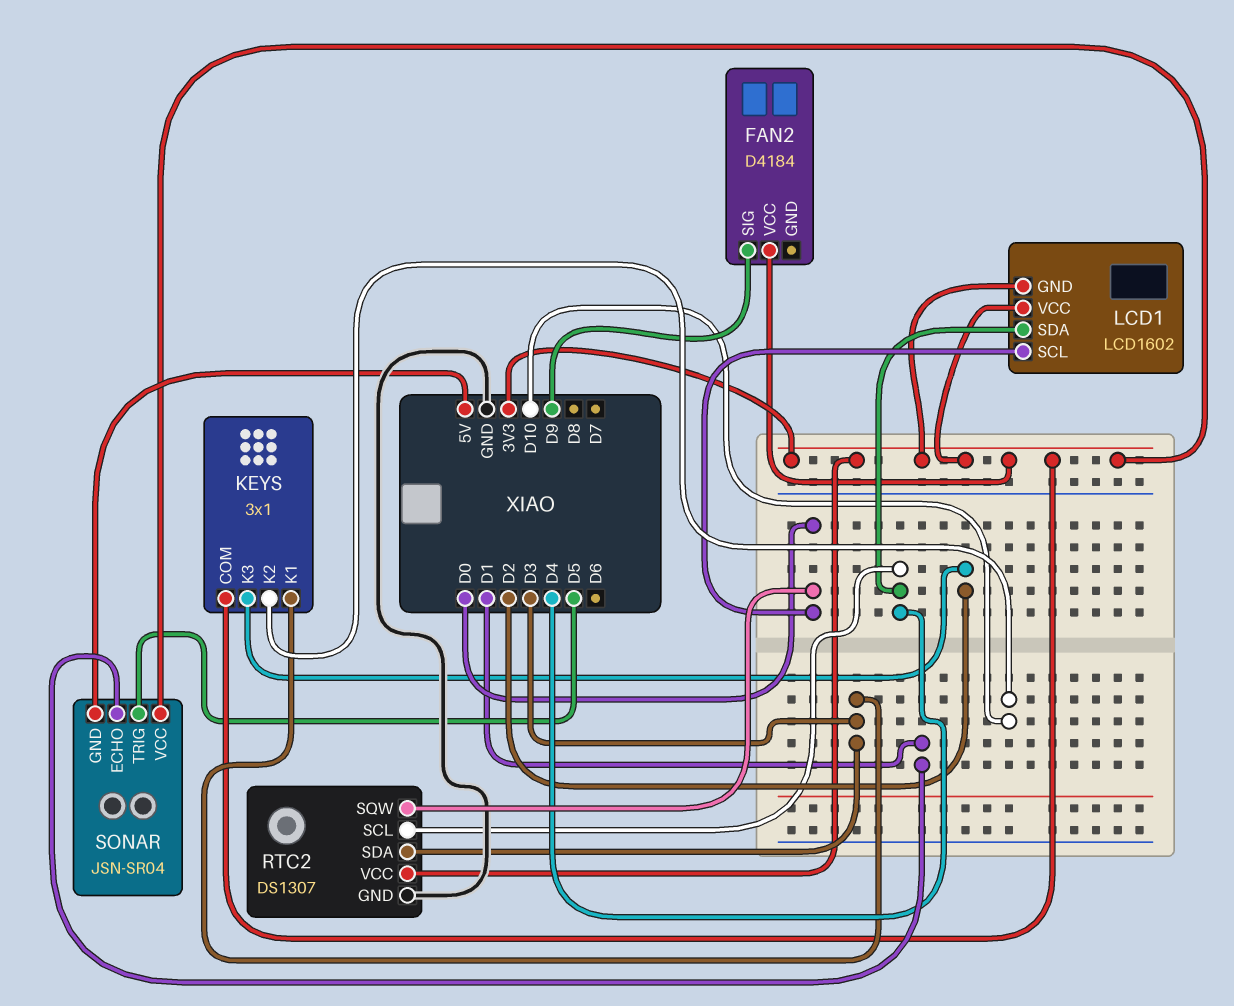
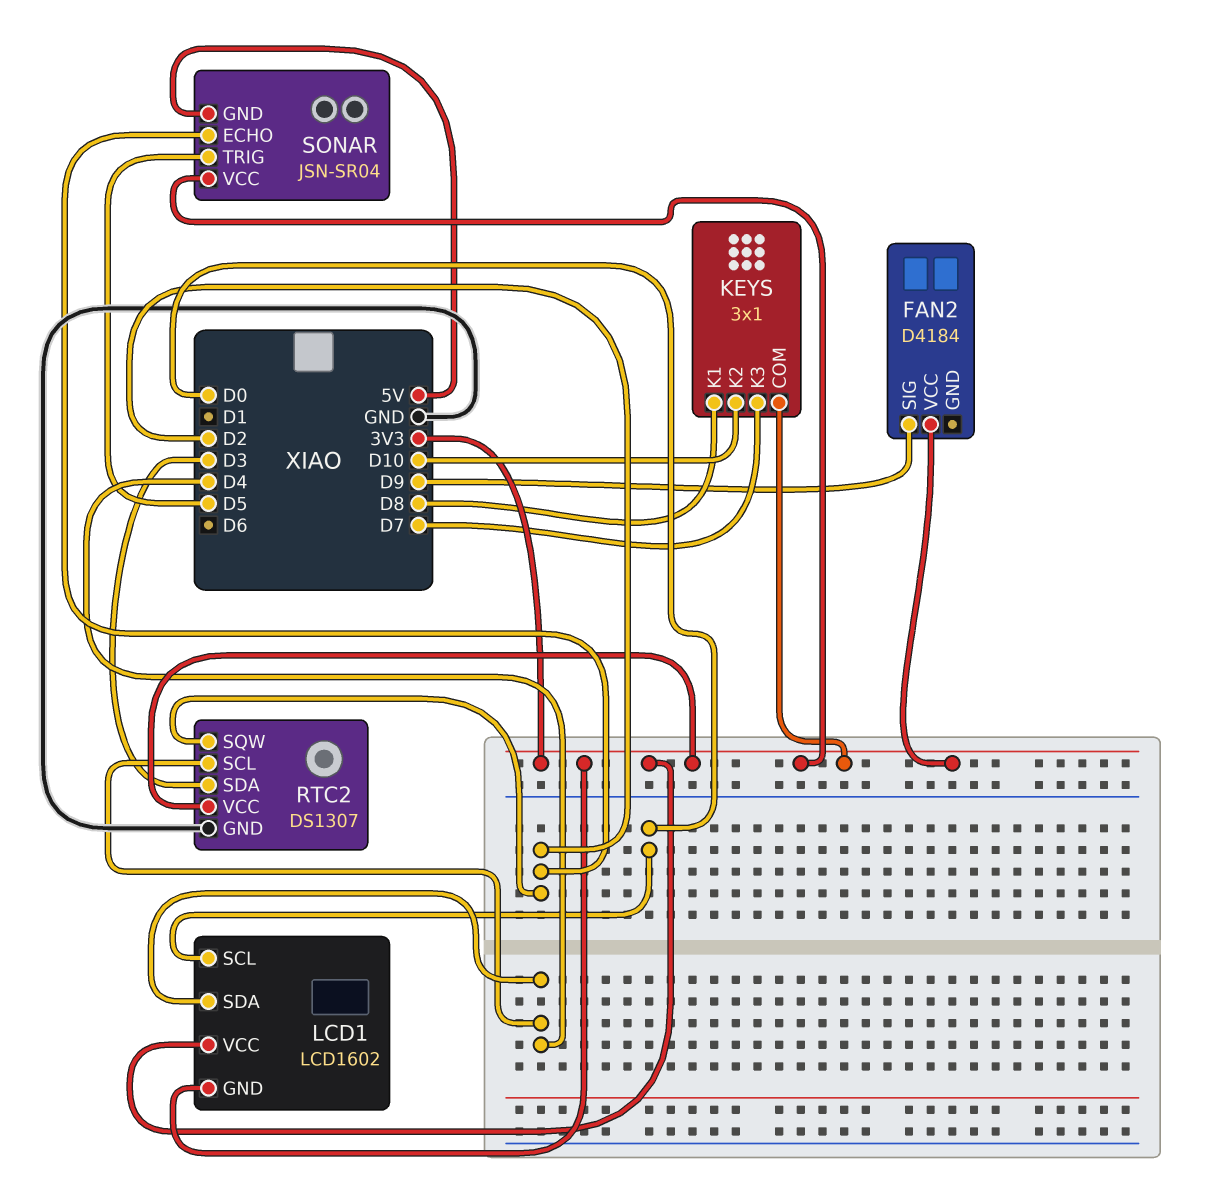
KEYS pin K1: D3 -> D8
KEYS pin K3: D2 -> D7
RTC2 pin SQW: D0 -> D2
SONAR pin ECHO: D1 -> D2

